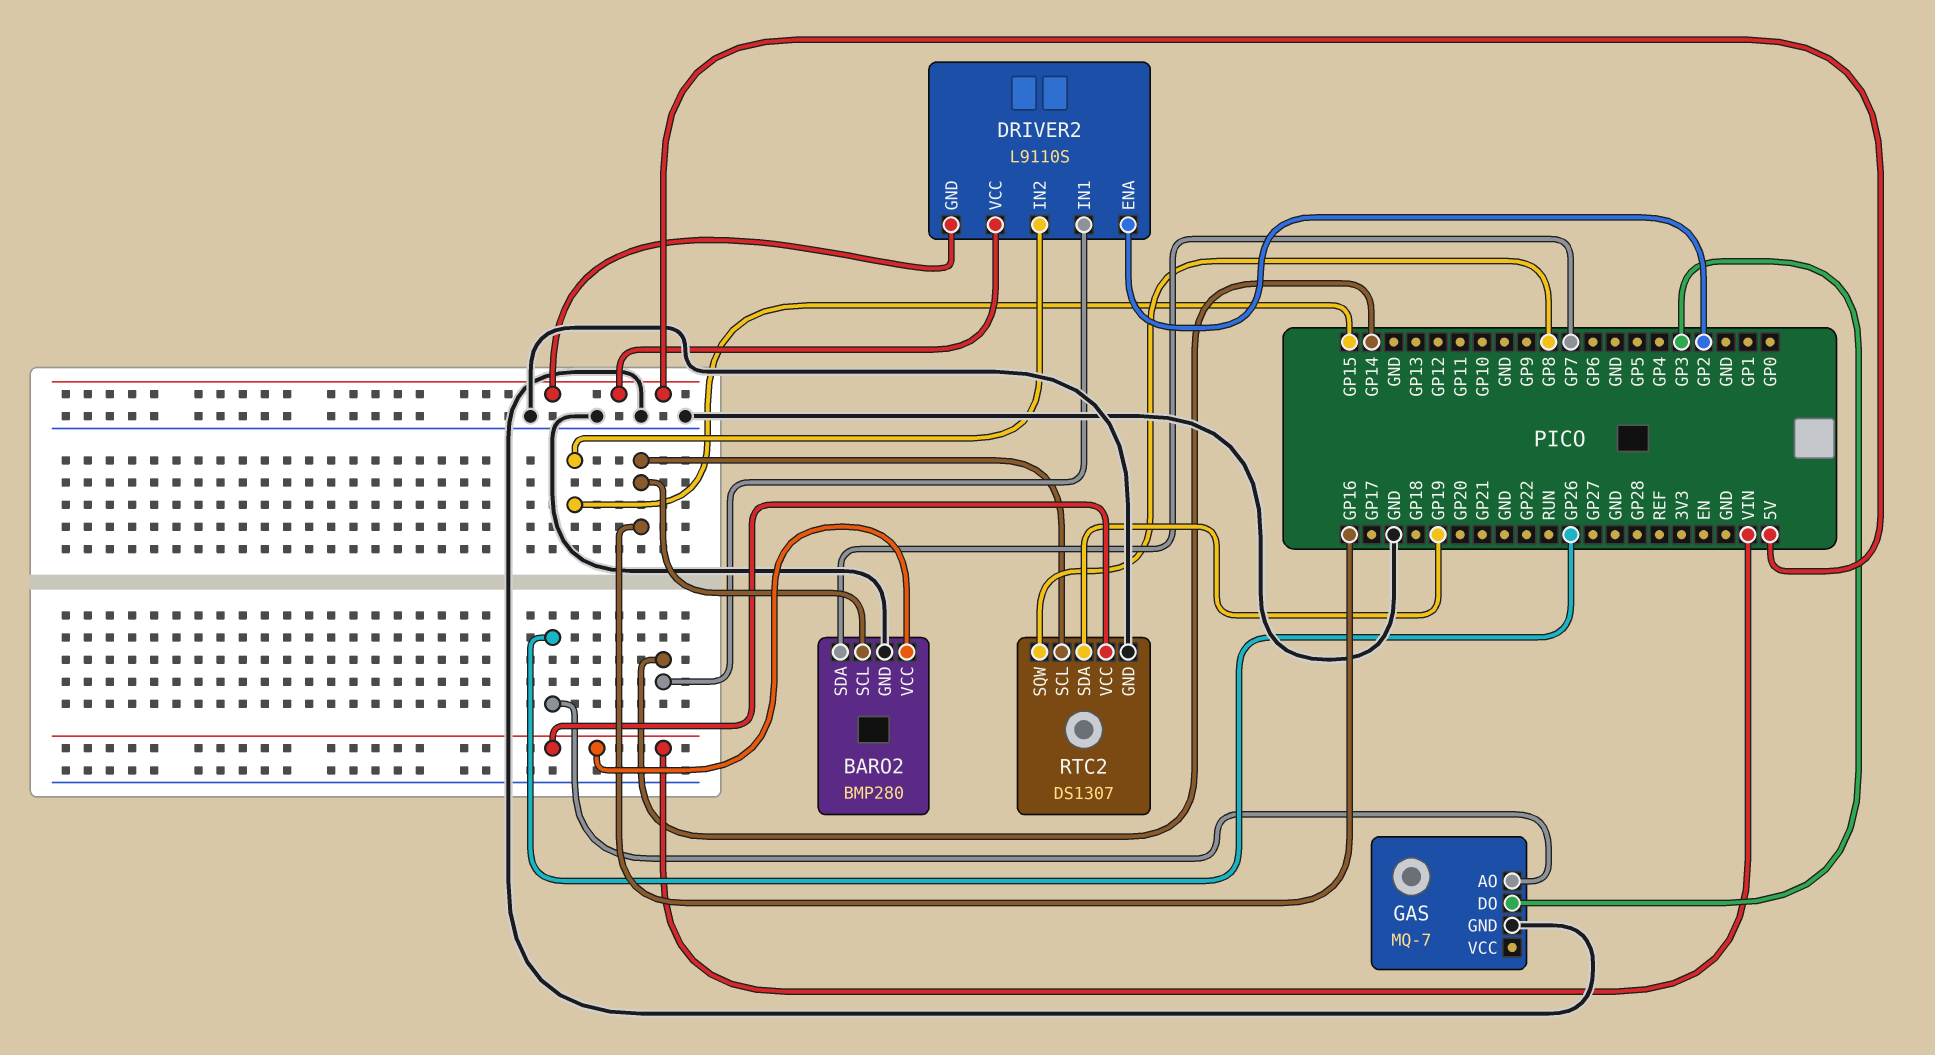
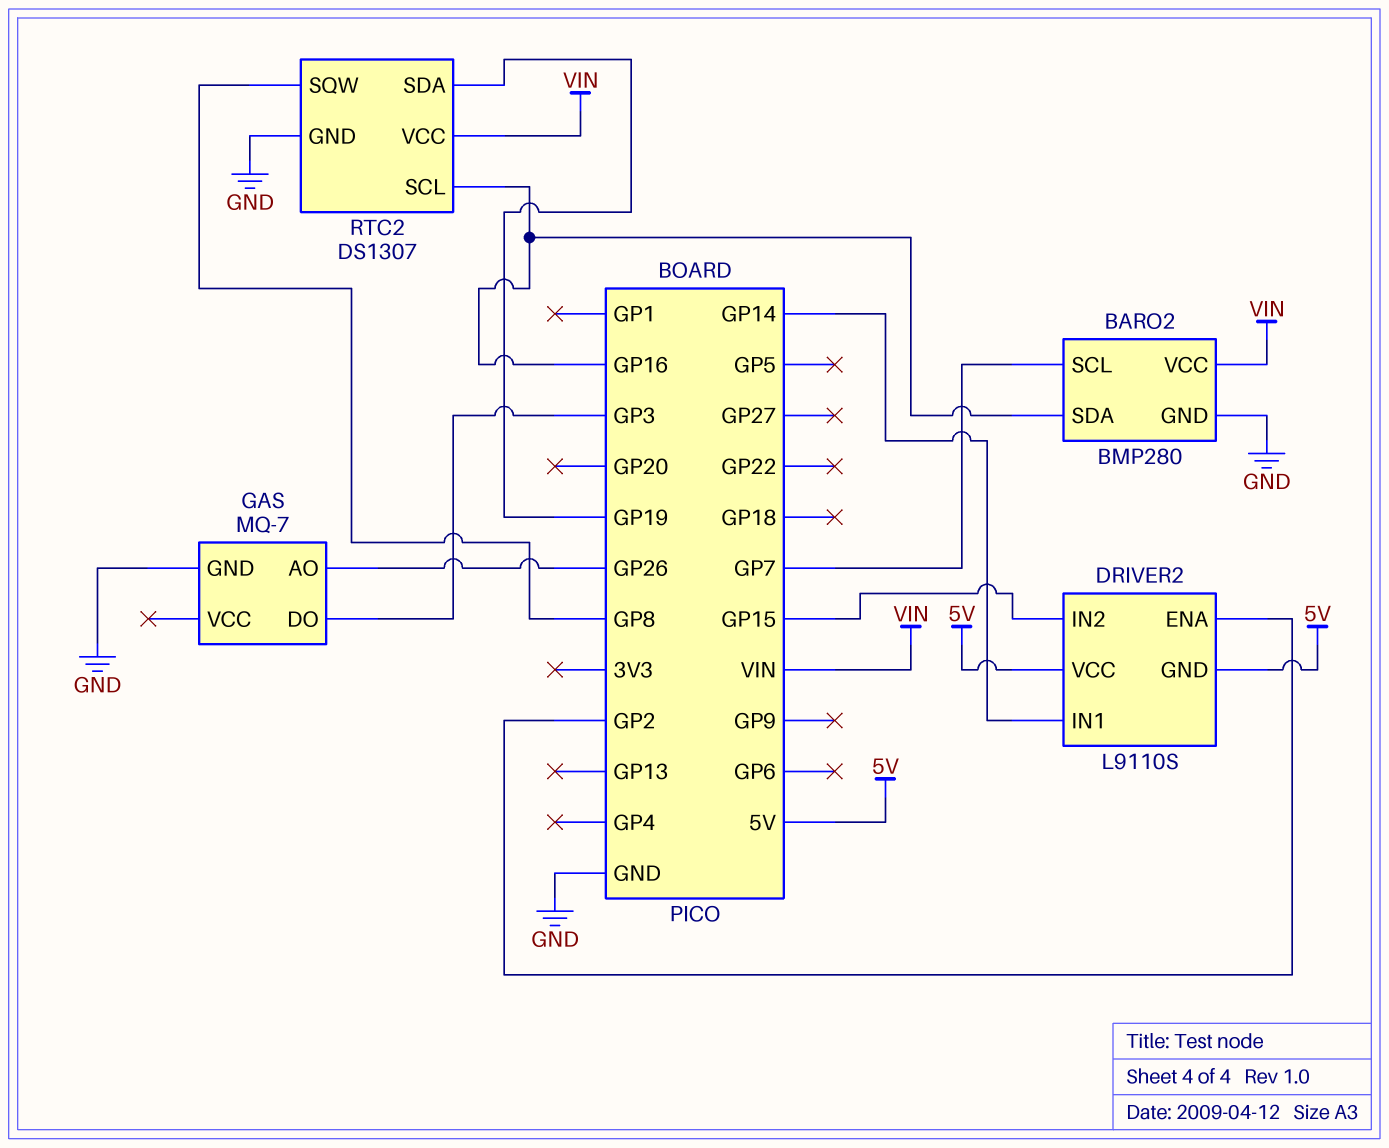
BARO2 pin SCL: GP16 -> GP7
BARO2 pin SDA: GP7 -> GP16

